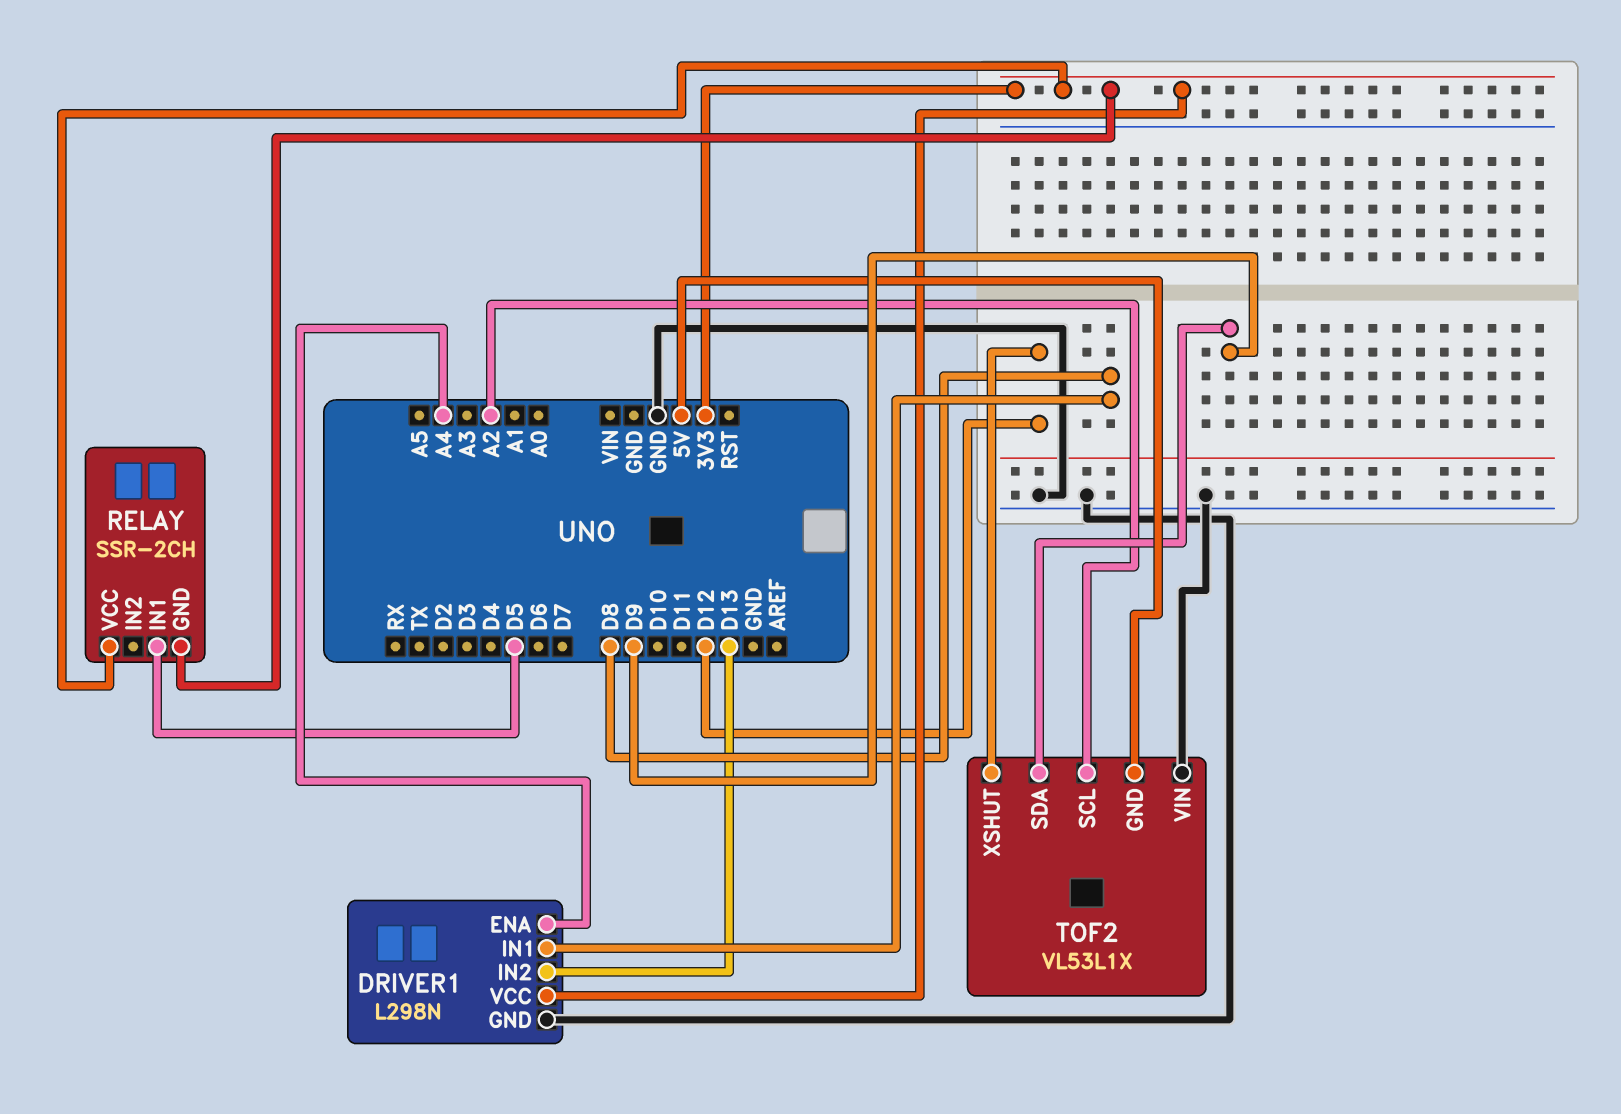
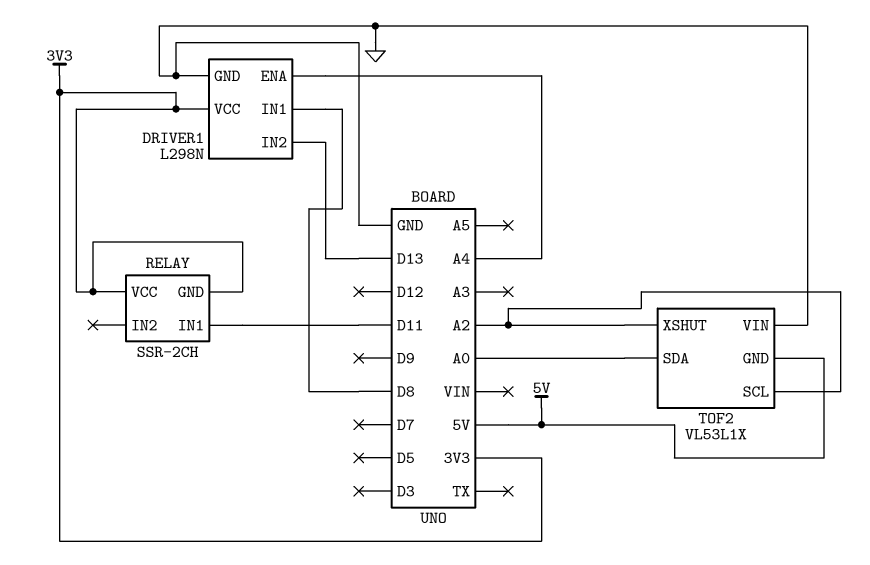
RELAY pin IN1: D5 -> D11
TOF2 pin SDA: D9 -> A0
TOF2 pin XSHUT: D12 -> A2

